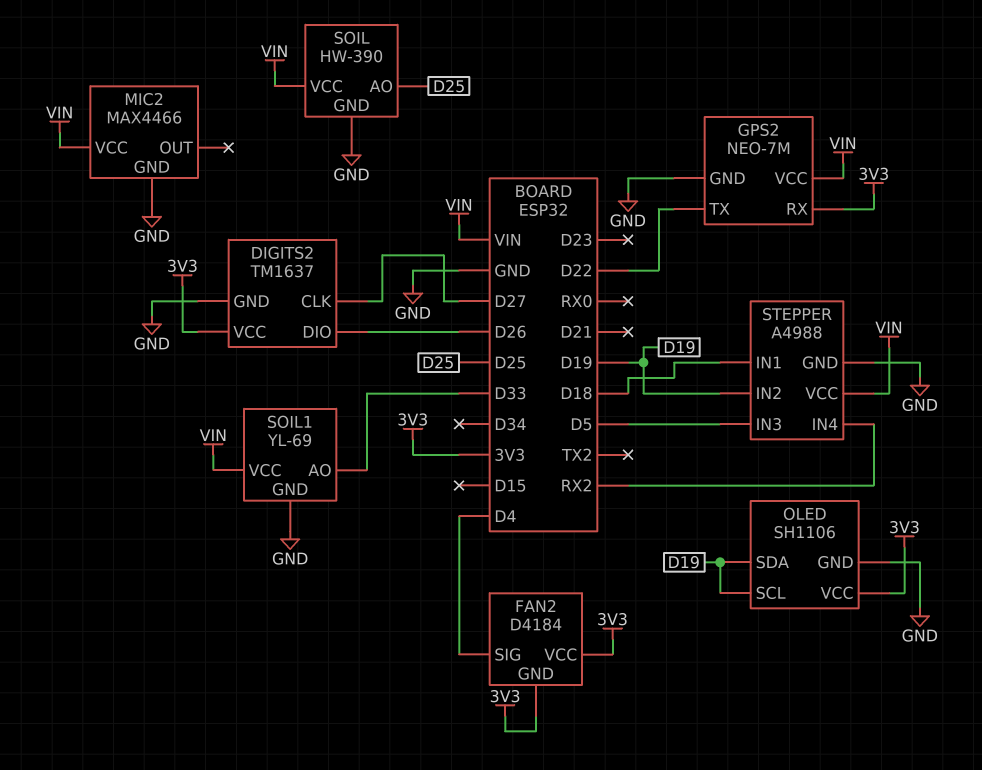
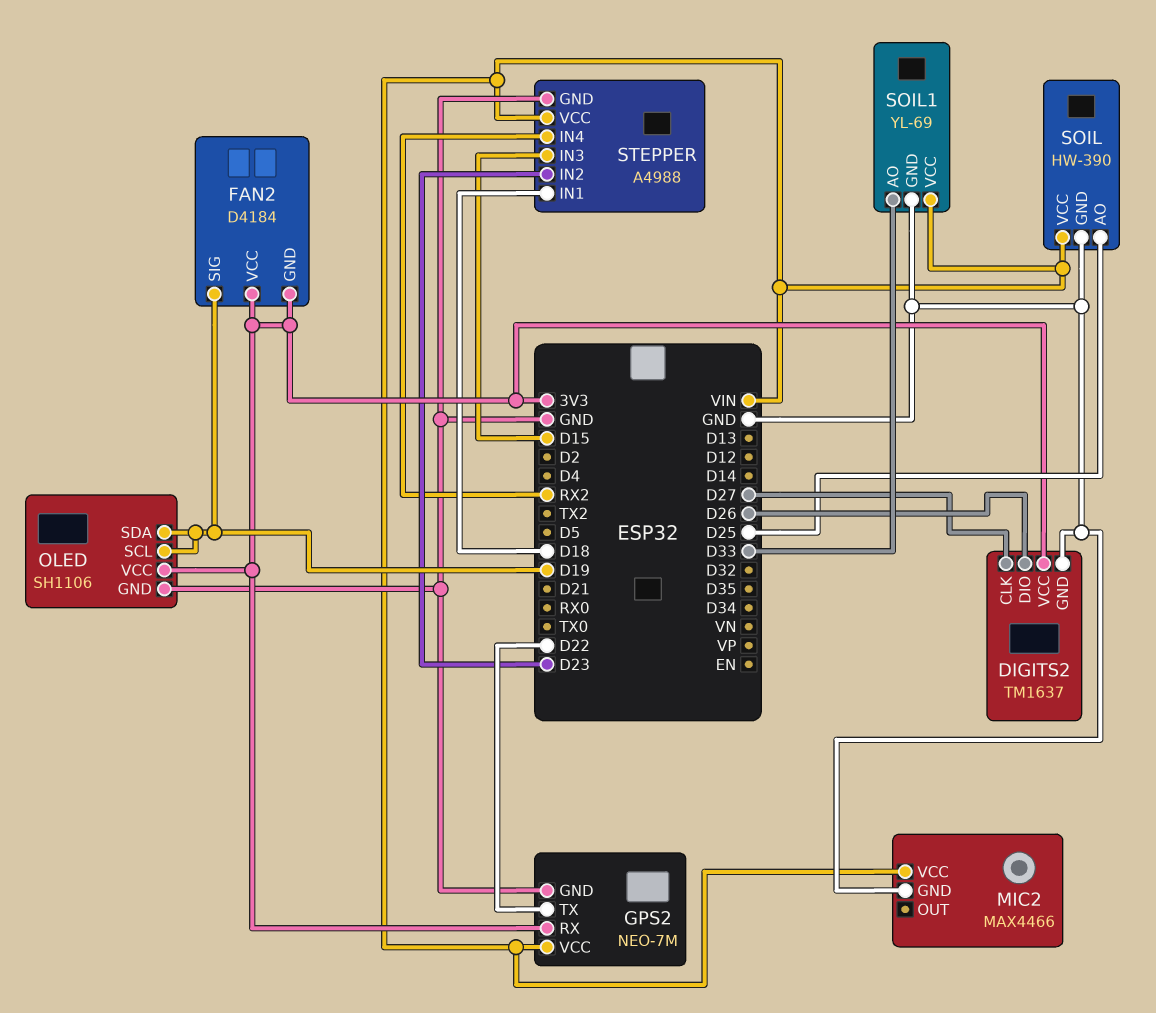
FAN2 pin SIG: D4 -> D19
STEPPER pin IN2: D19 -> D23
STEPPER pin IN3: D5 -> D15

